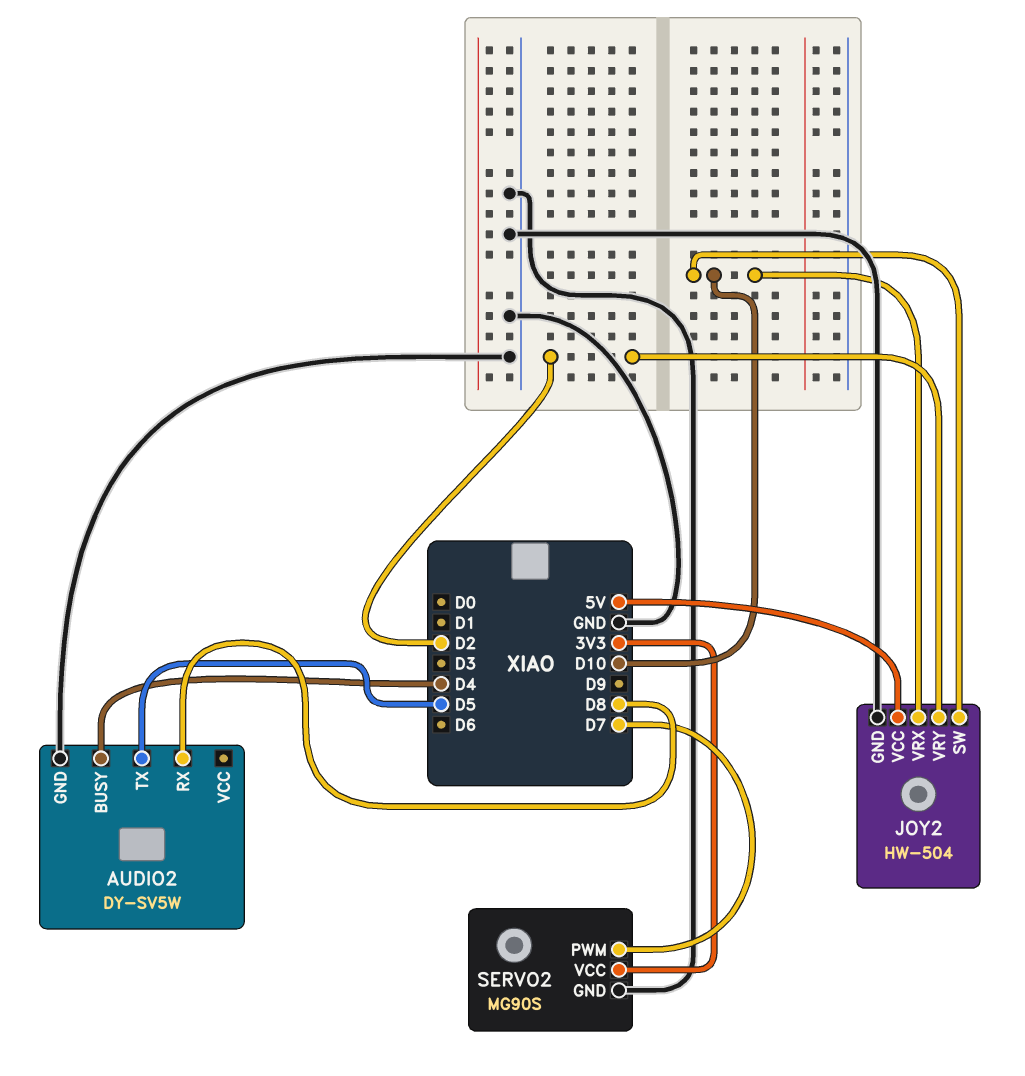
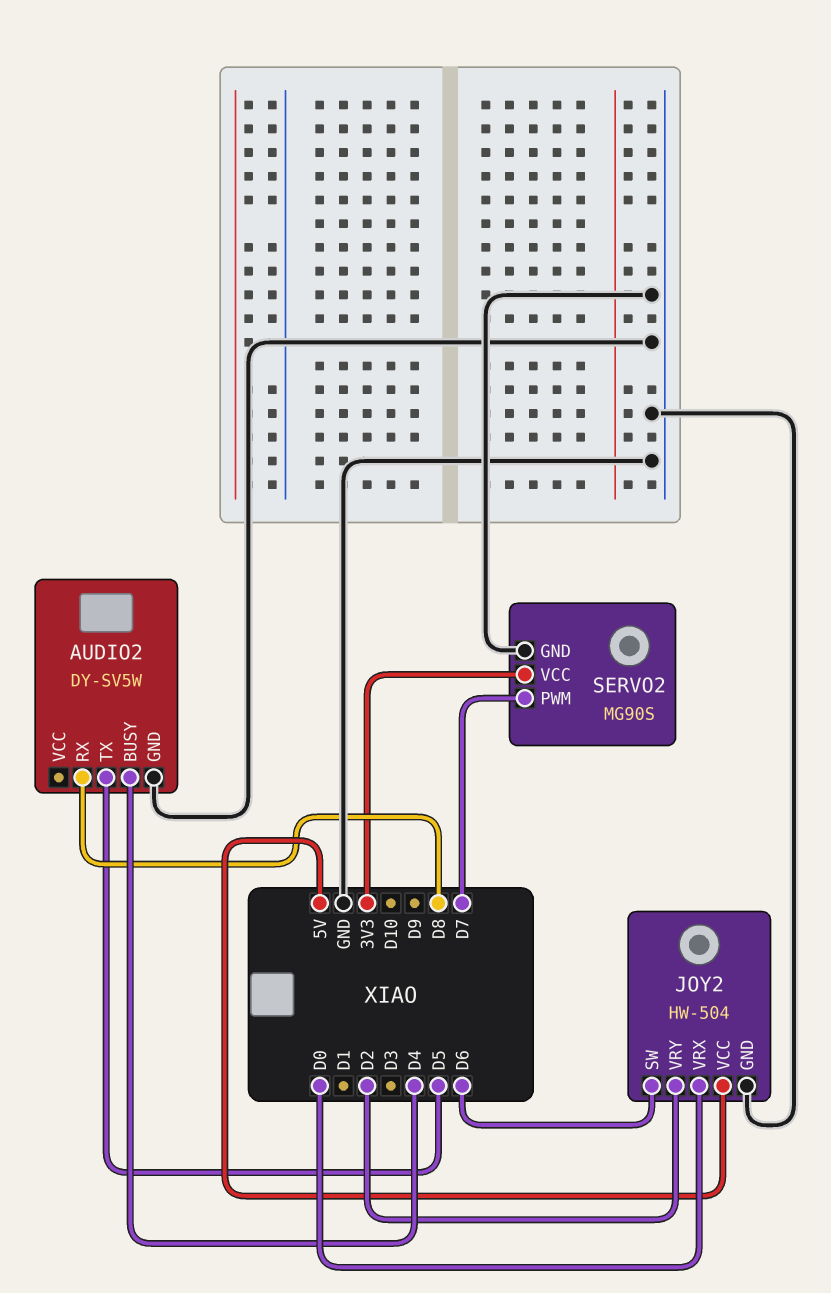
JOY2 pin SW: D10 -> D6
JOY2 pin VRX: D10 -> D0

